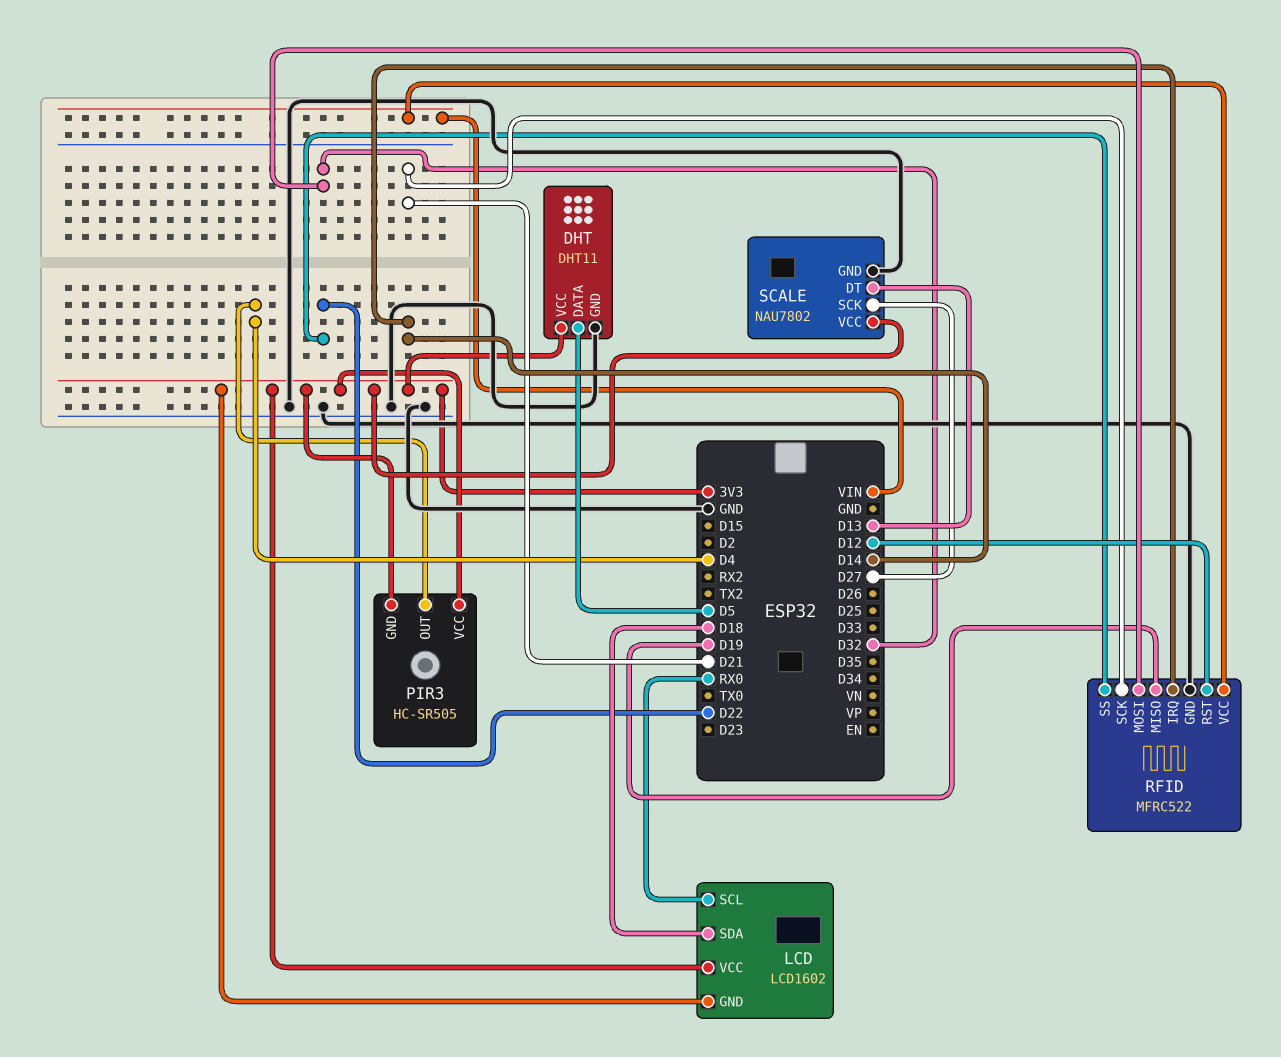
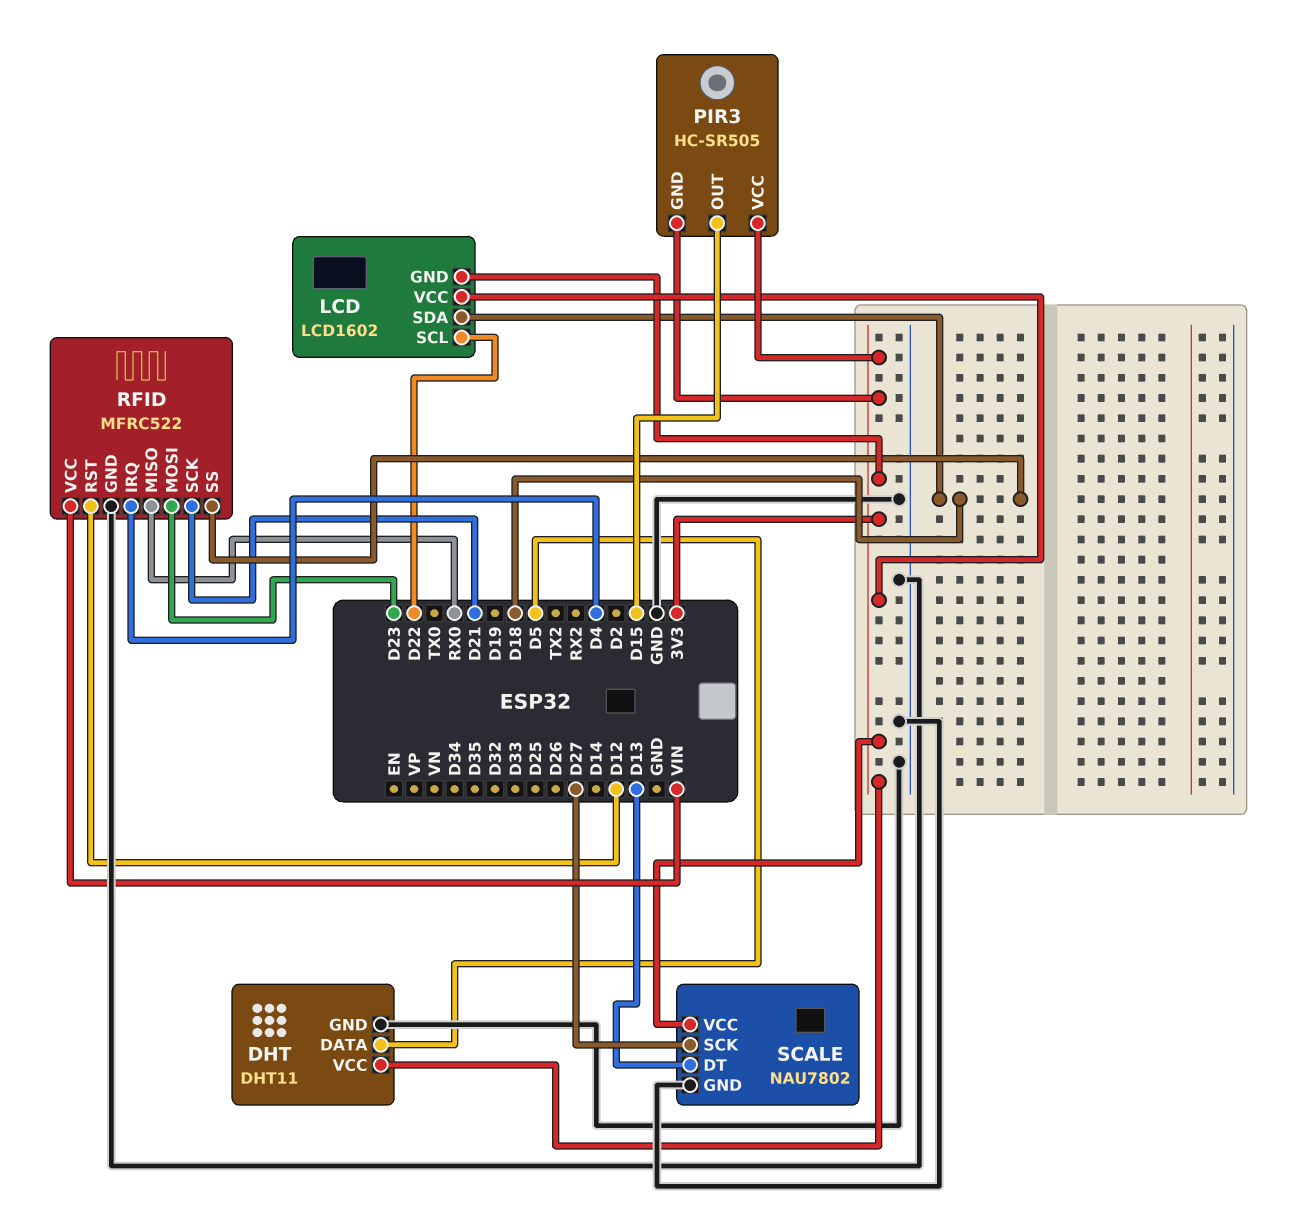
LCD pin SCL: RX0 -> D22
PIR3 pin OUT: D4 -> D15
RFID pin IRQ: D14 -> D4
RFID pin MISO: D19 -> RX0
RFID pin MOSI: D32 -> D23
RFID pin SS: D22 -> D18

